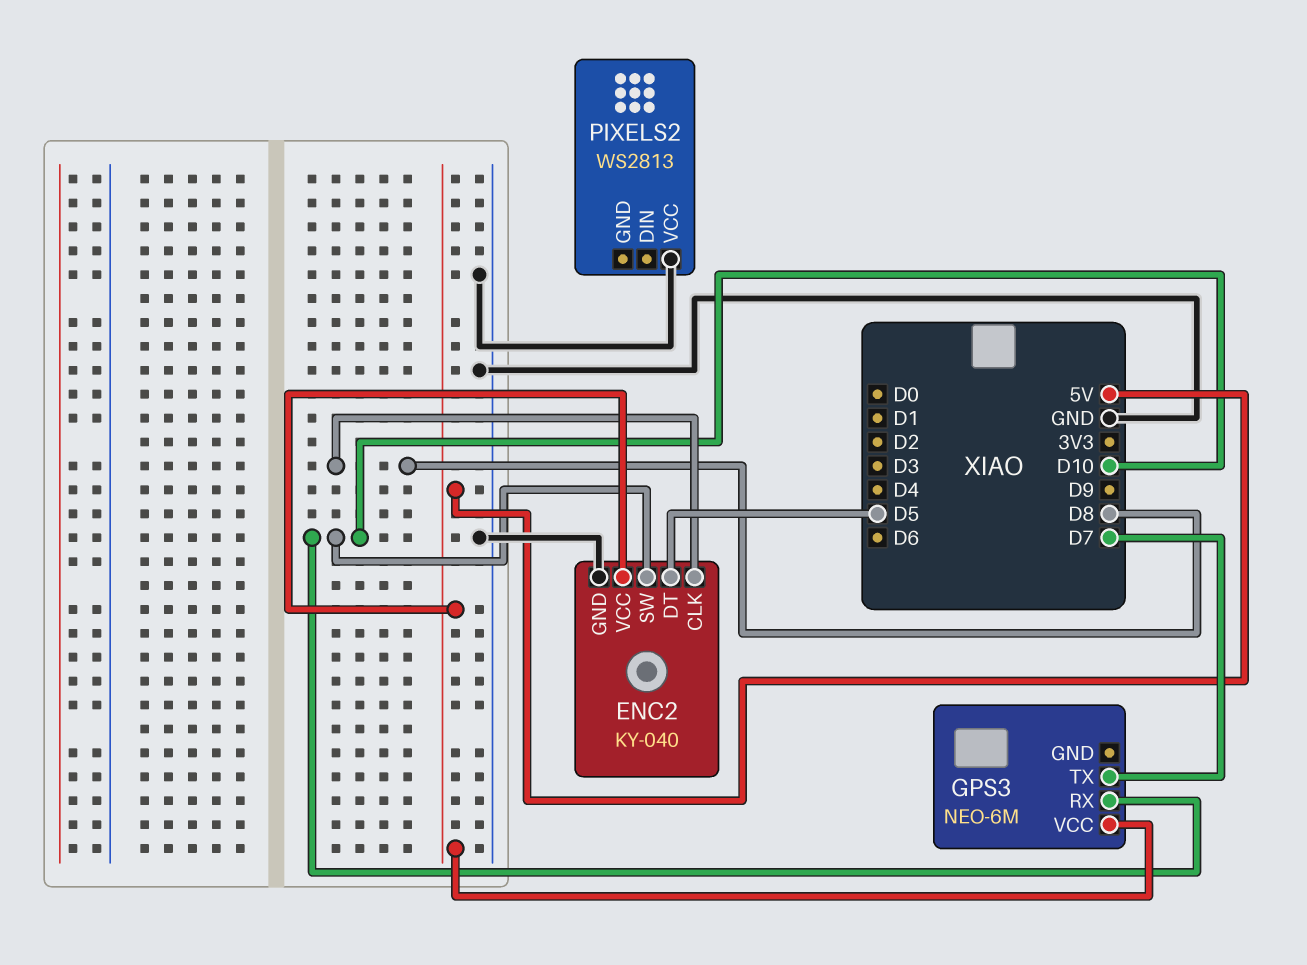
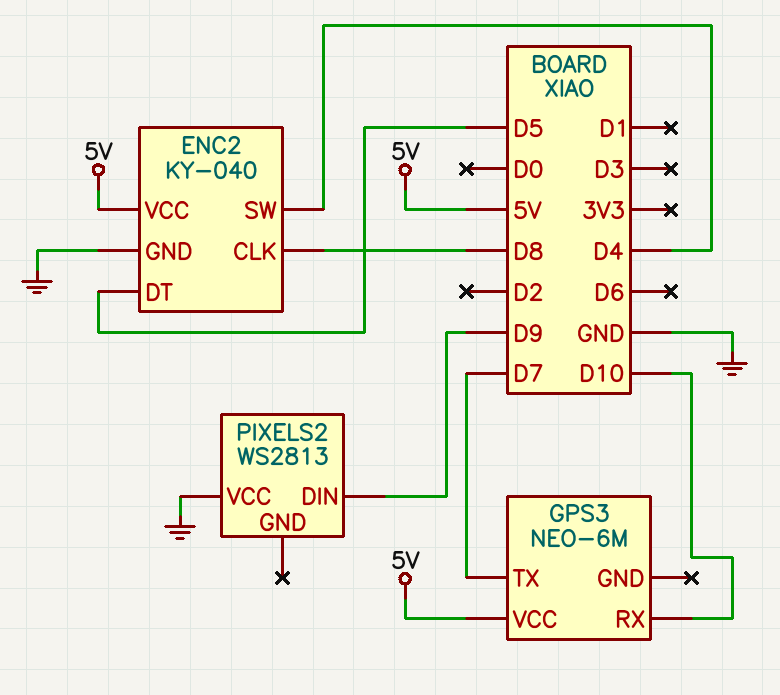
ENC2 pin SW: D10 -> D4
PIXELS2 pin DIN: none -> D9

